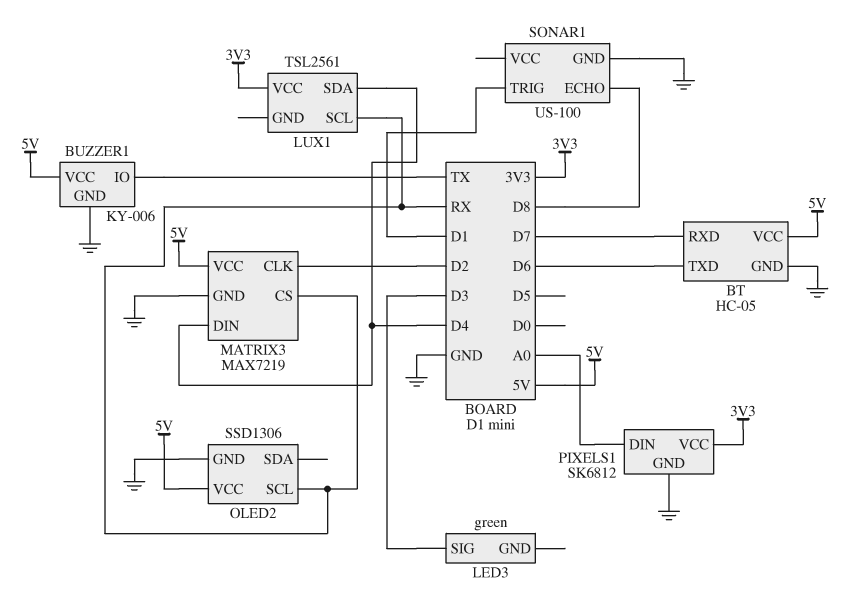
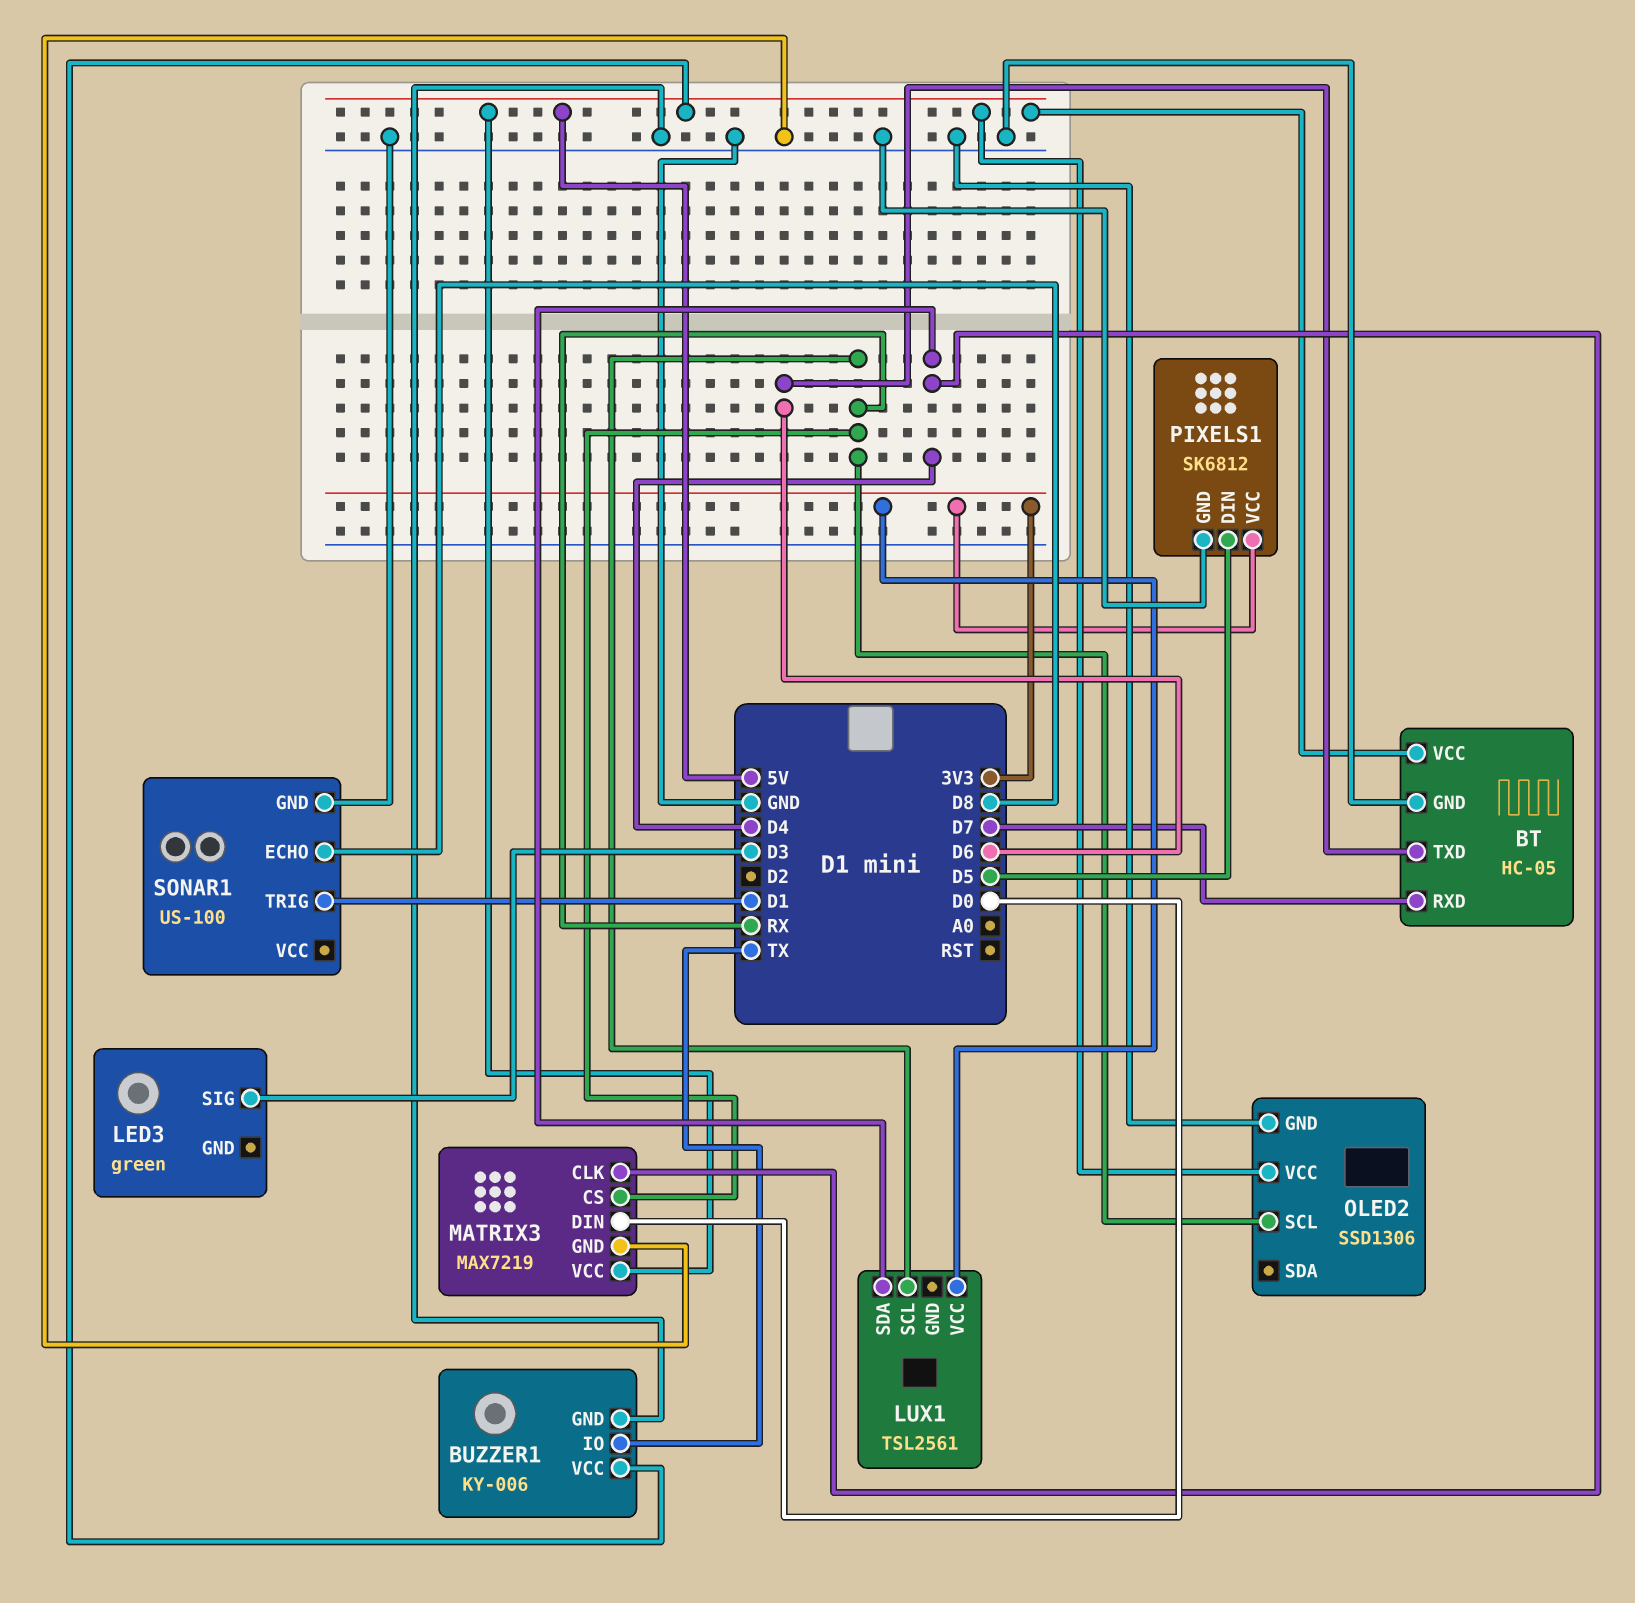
MATRIX3 pin CLK: D2 -> D4
MATRIX3 pin DIN: D4 -> D0
PIXELS1 pin DIN: A0 -> D5

